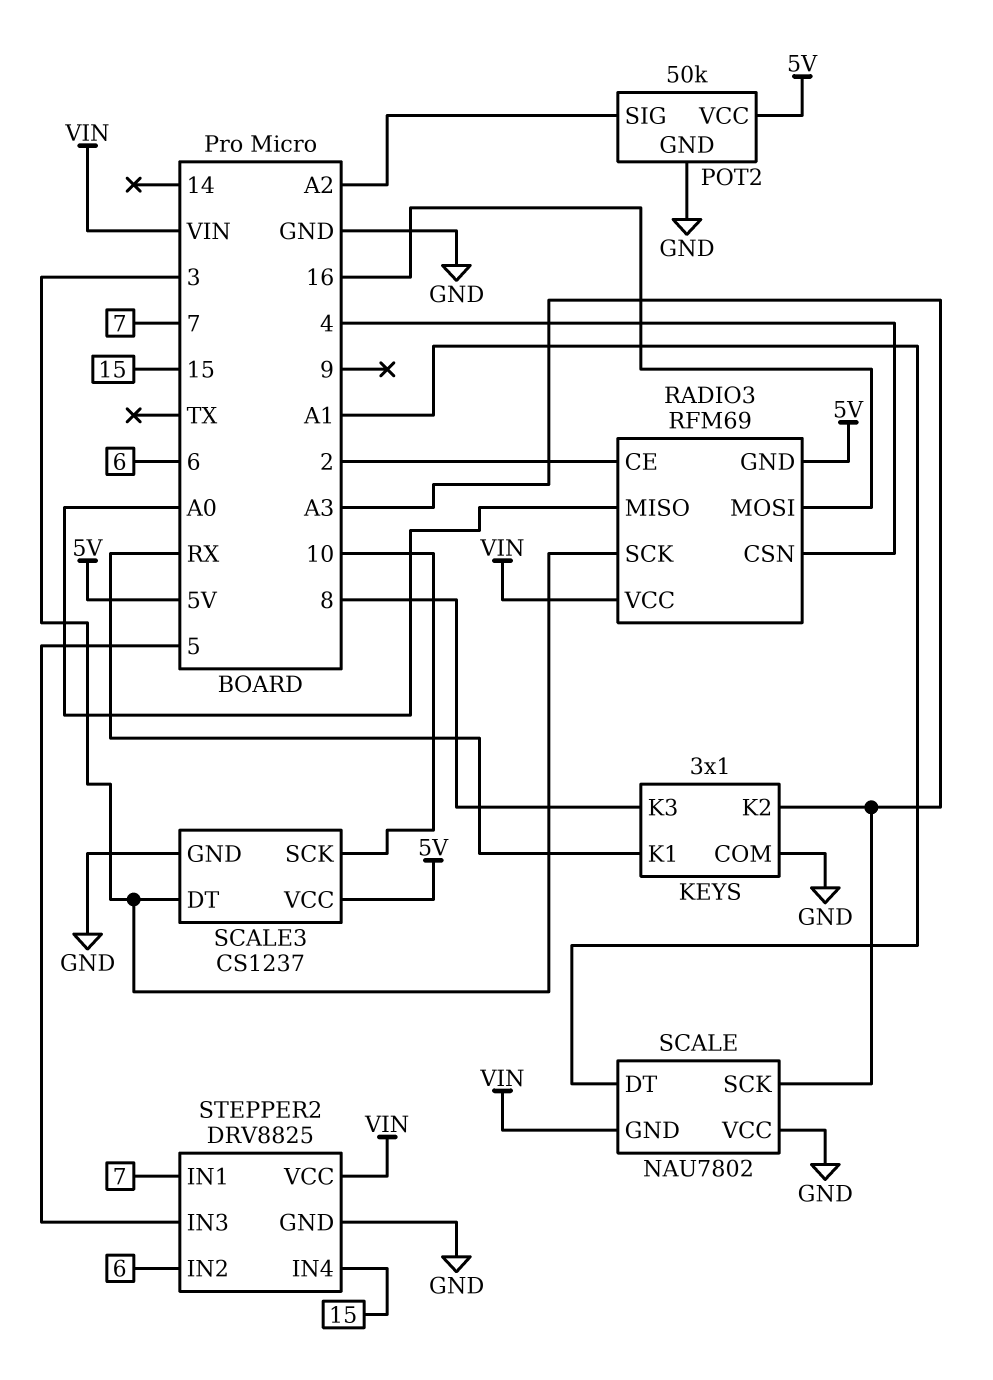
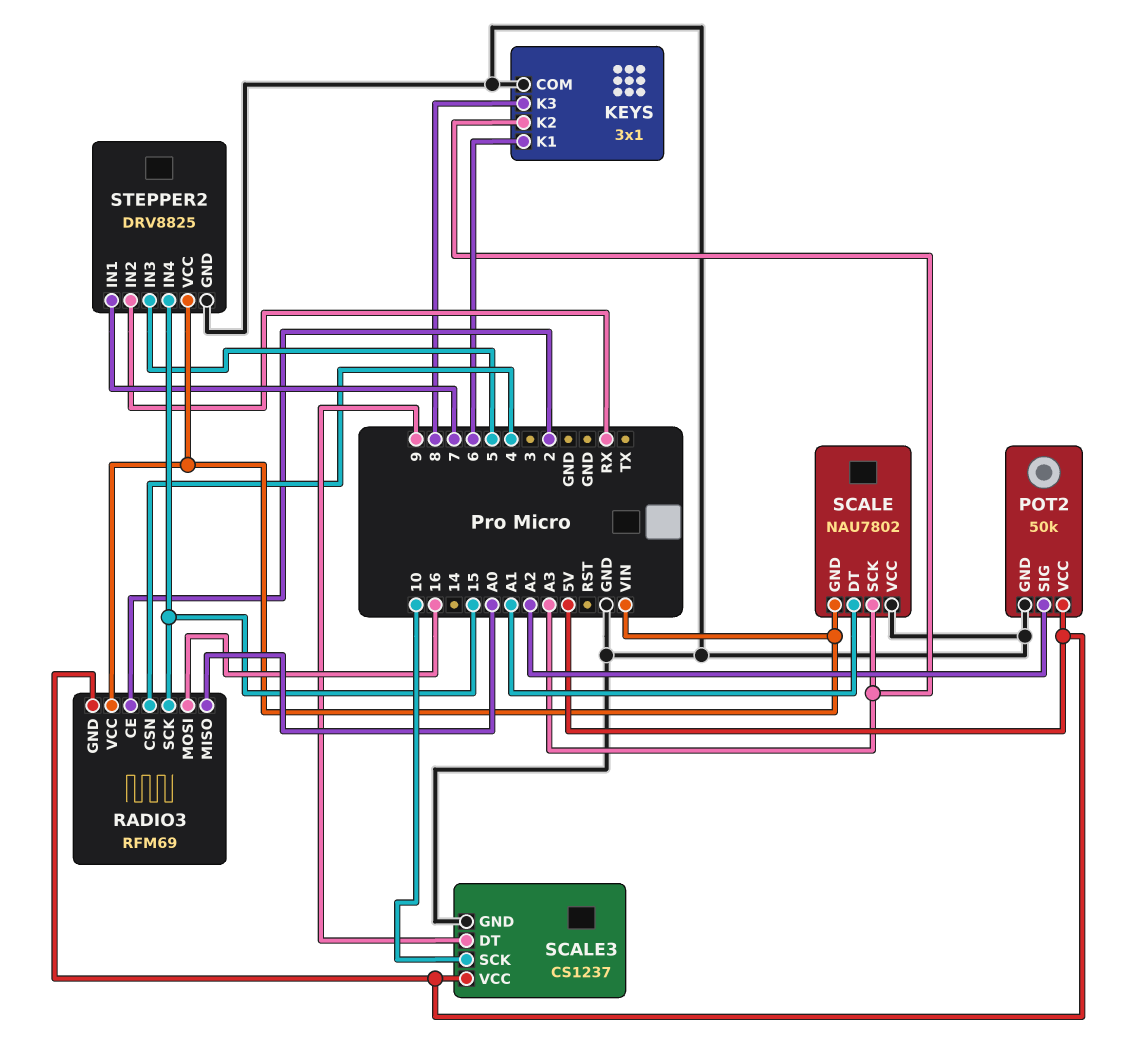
KEYS pin K1: RX -> 6
RADIO3 pin SCK: 3 -> 15
SCALE3 pin DT: 3 -> 9
STEPPER2 pin IN2: 6 -> RX

